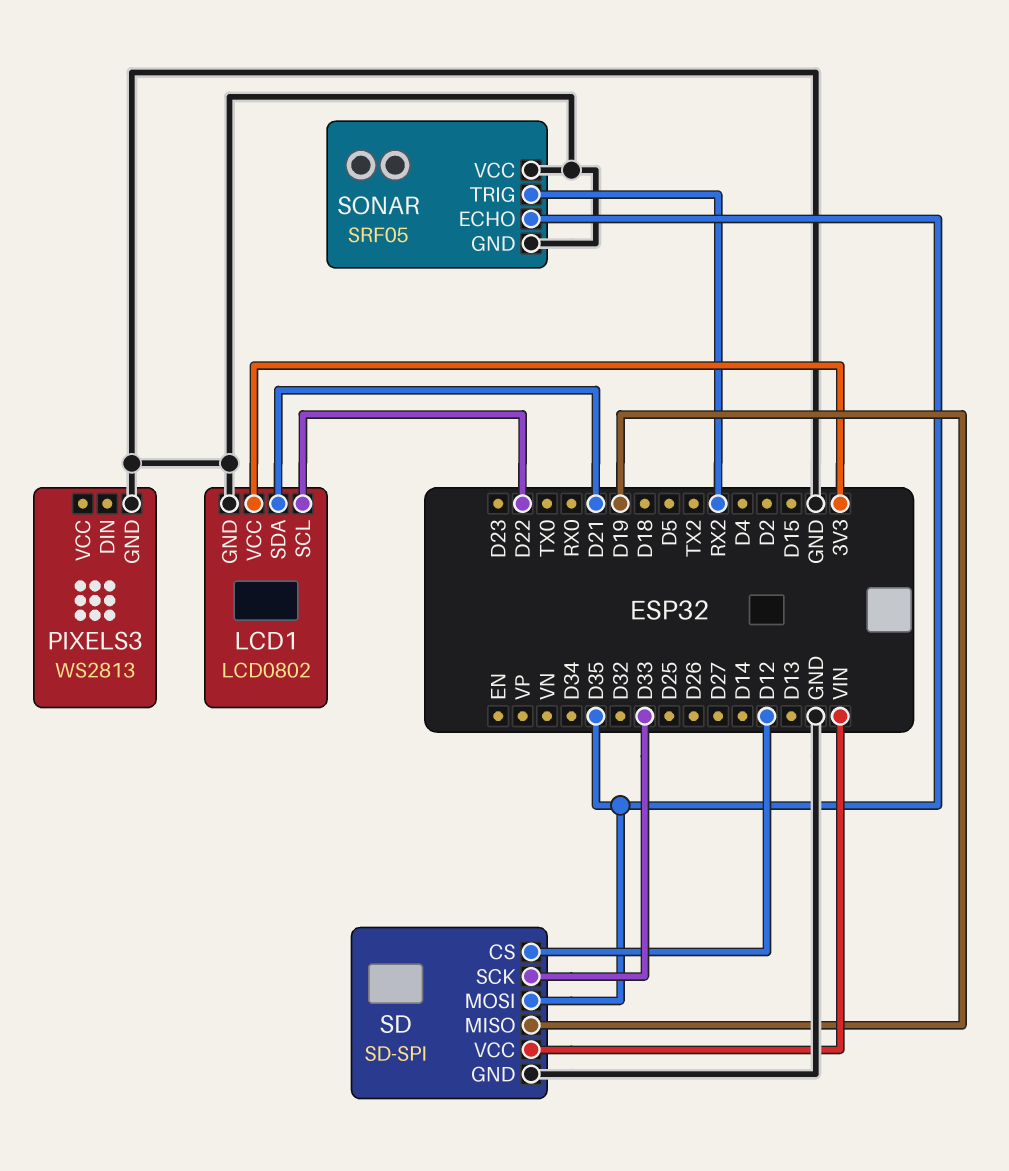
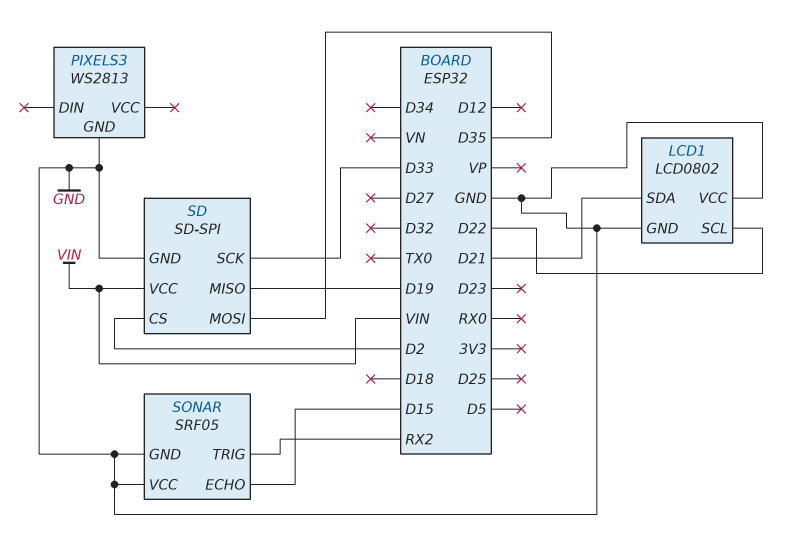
LCD1 pin VCC: 3V3 -> GND
SD pin CS: D12 -> D2
SONAR pin ECHO: D35 -> D15

